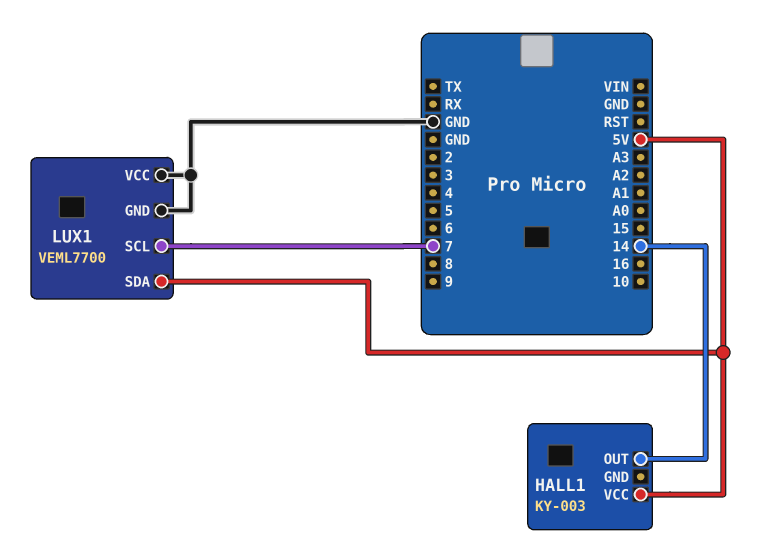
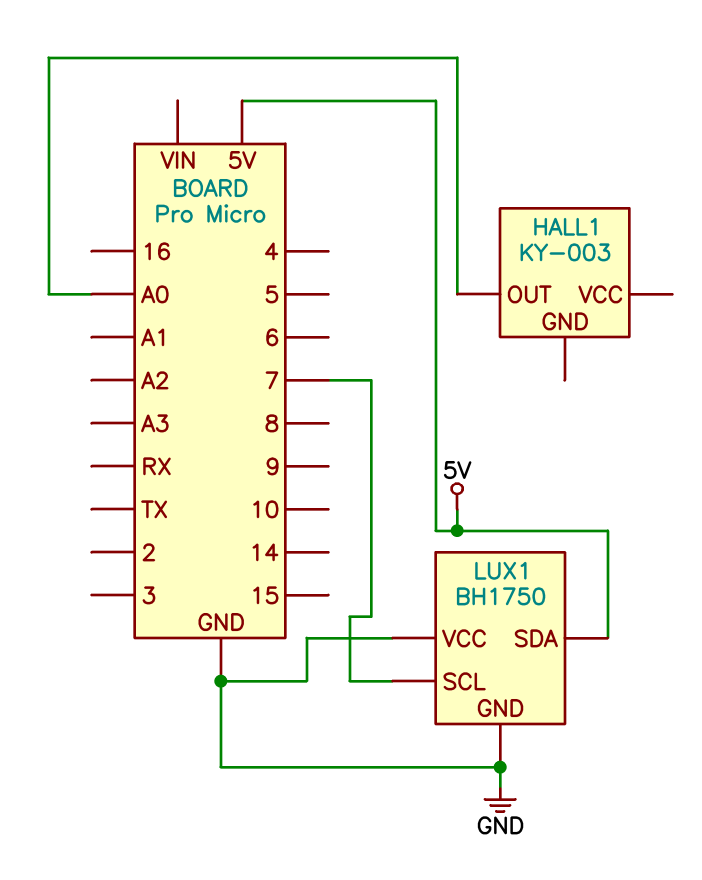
HALL1 pin OUT: 14 -> A0
HALL1 pin VCC: 5V -> none
LUX1: VEML7700 -> BH1750

